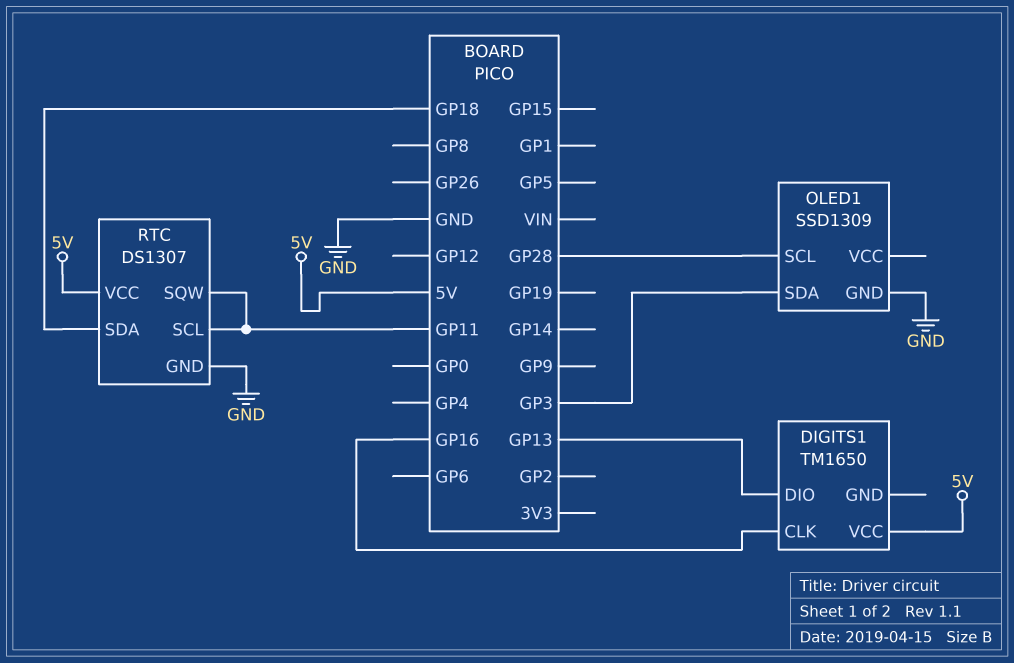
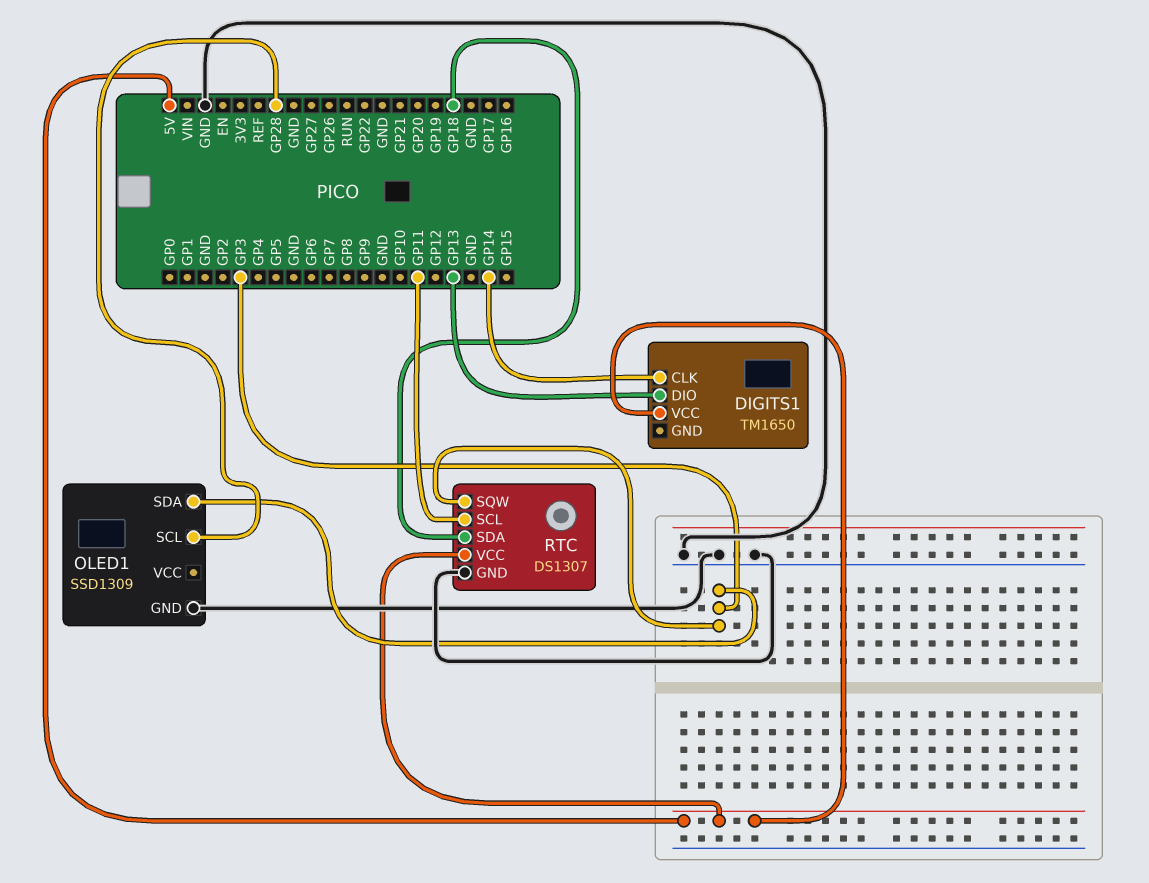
DIGITS1 pin CLK: GP16 -> GP14
RTC pin SQW: GP11 -> GP3

